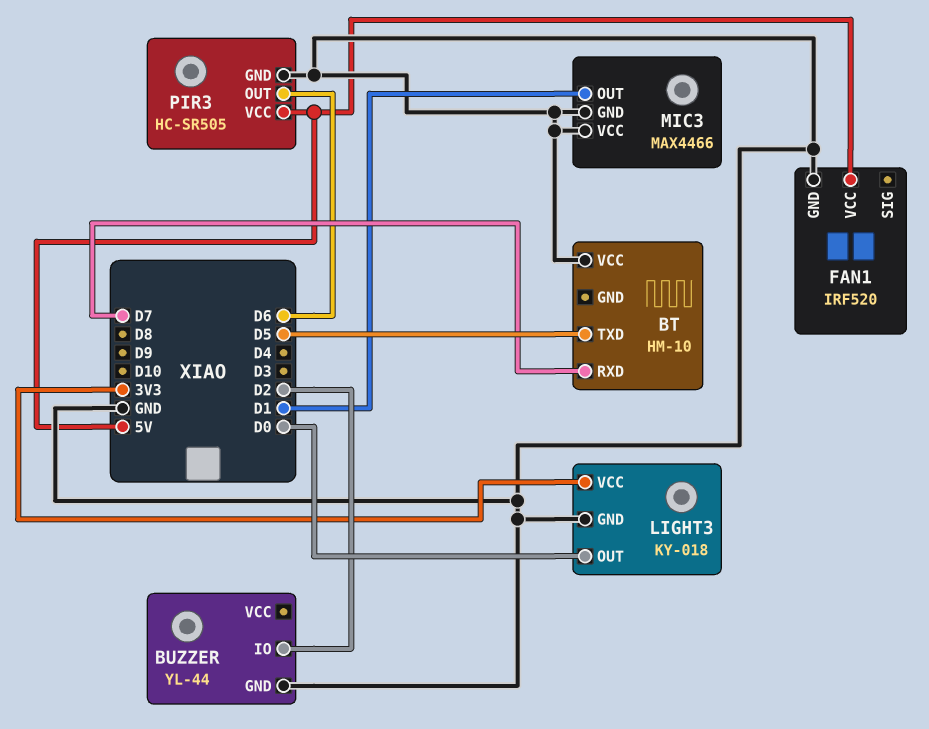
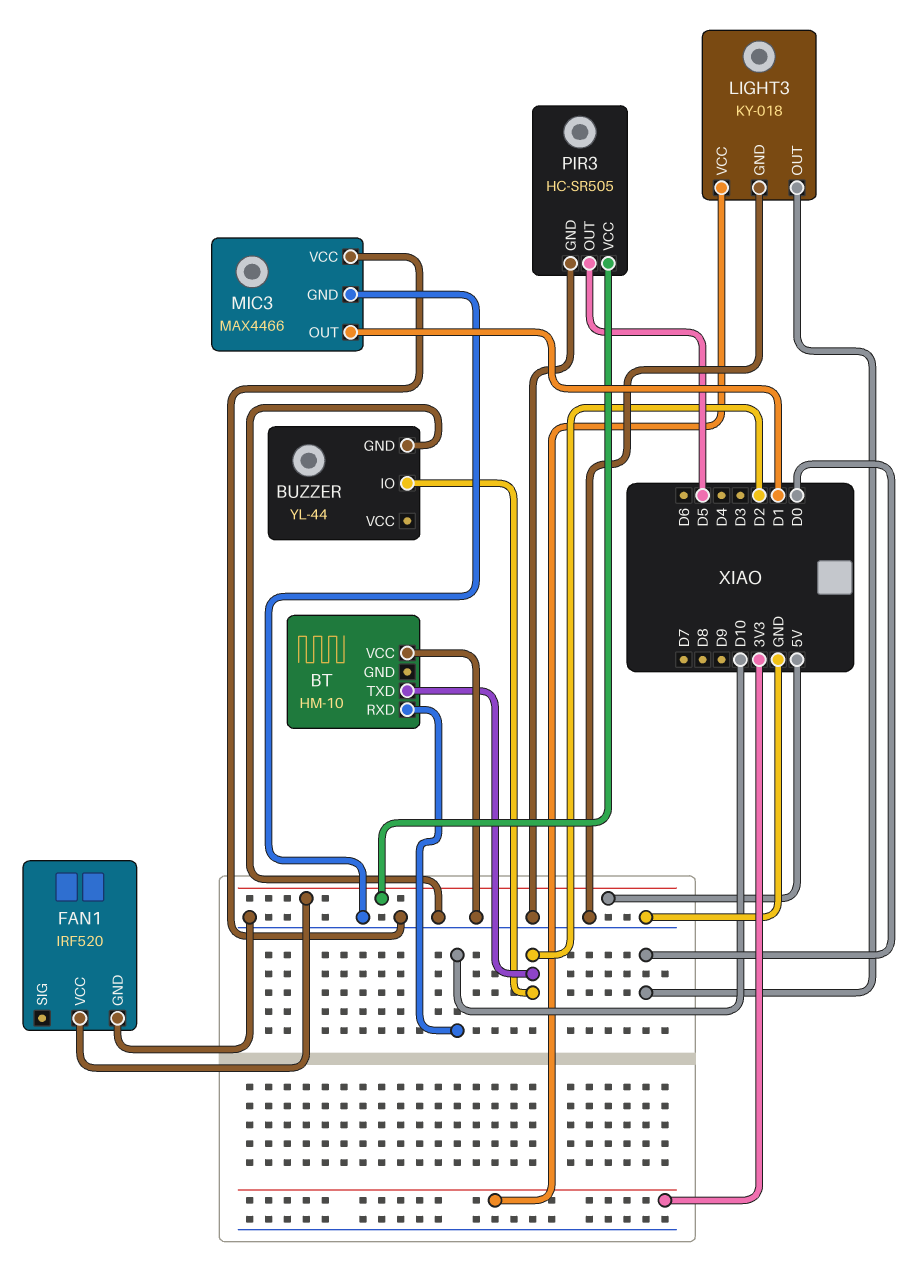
BT pin RXD: D7 -> D10
BT pin TXD: D5 -> D2
PIR3 pin OUT: D6 -> D5

